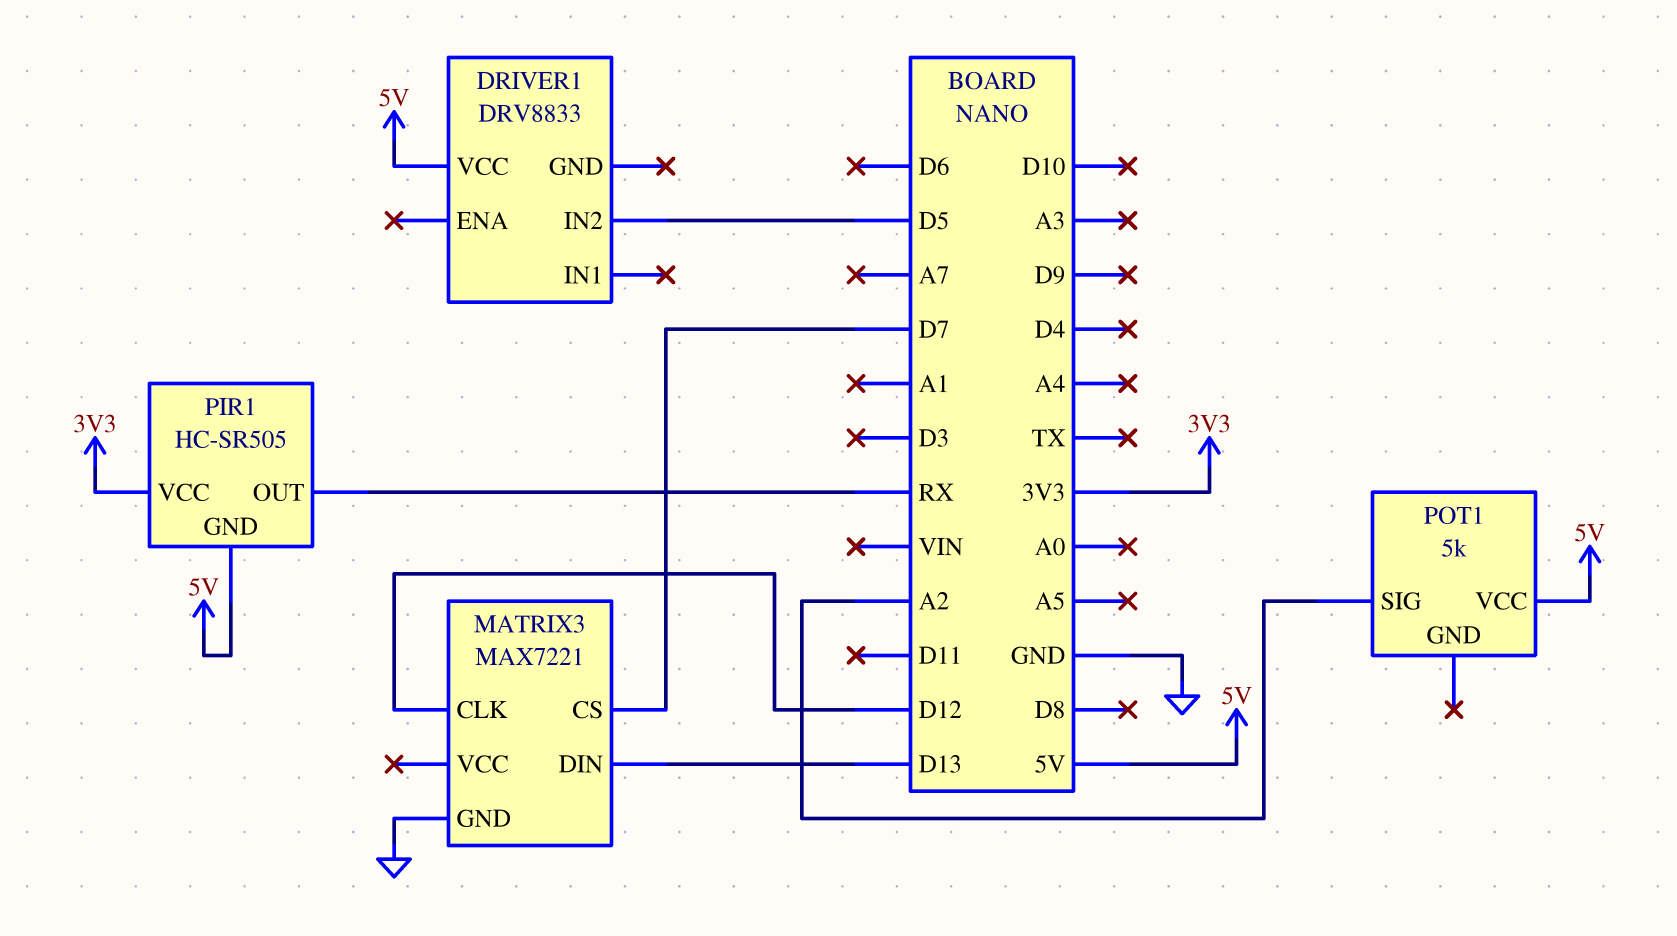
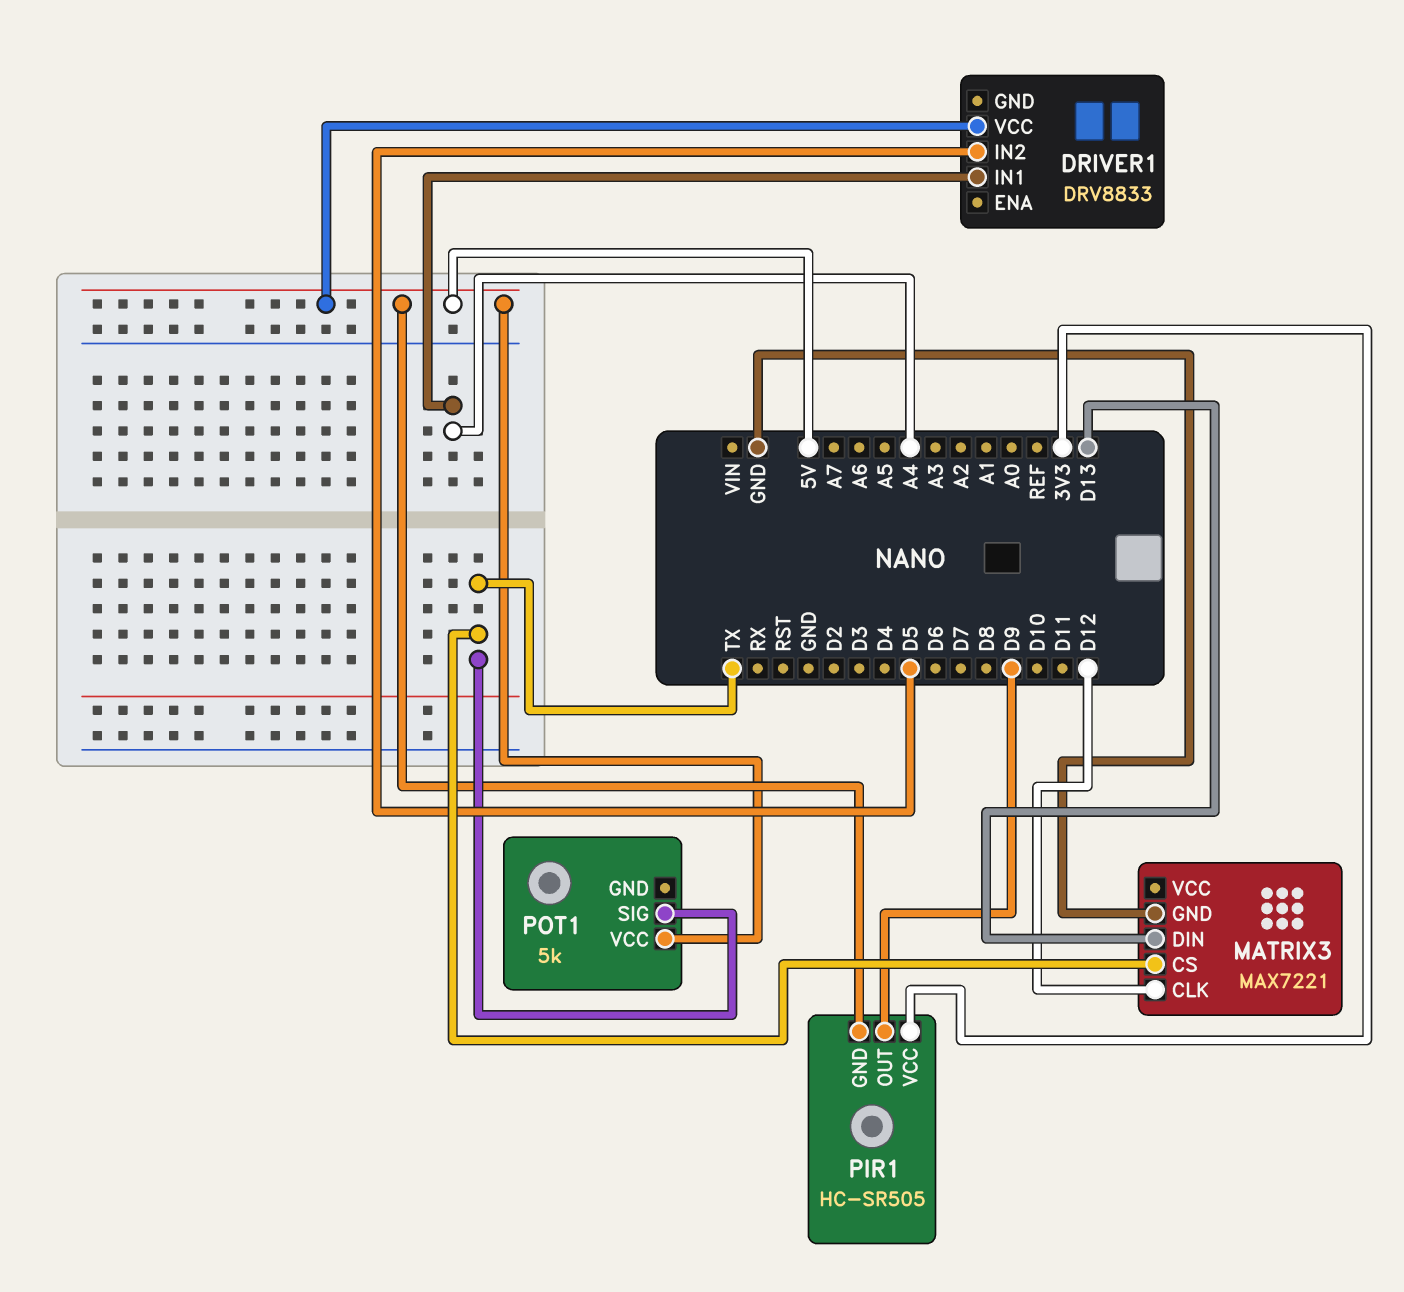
DRIVER1 pin IN1: none -> A4
MATRIX3 pin CS: D7 -> TX
PIR1 pin OUT: RX -> D9
POT1 pin SIG: A2 -> TX

